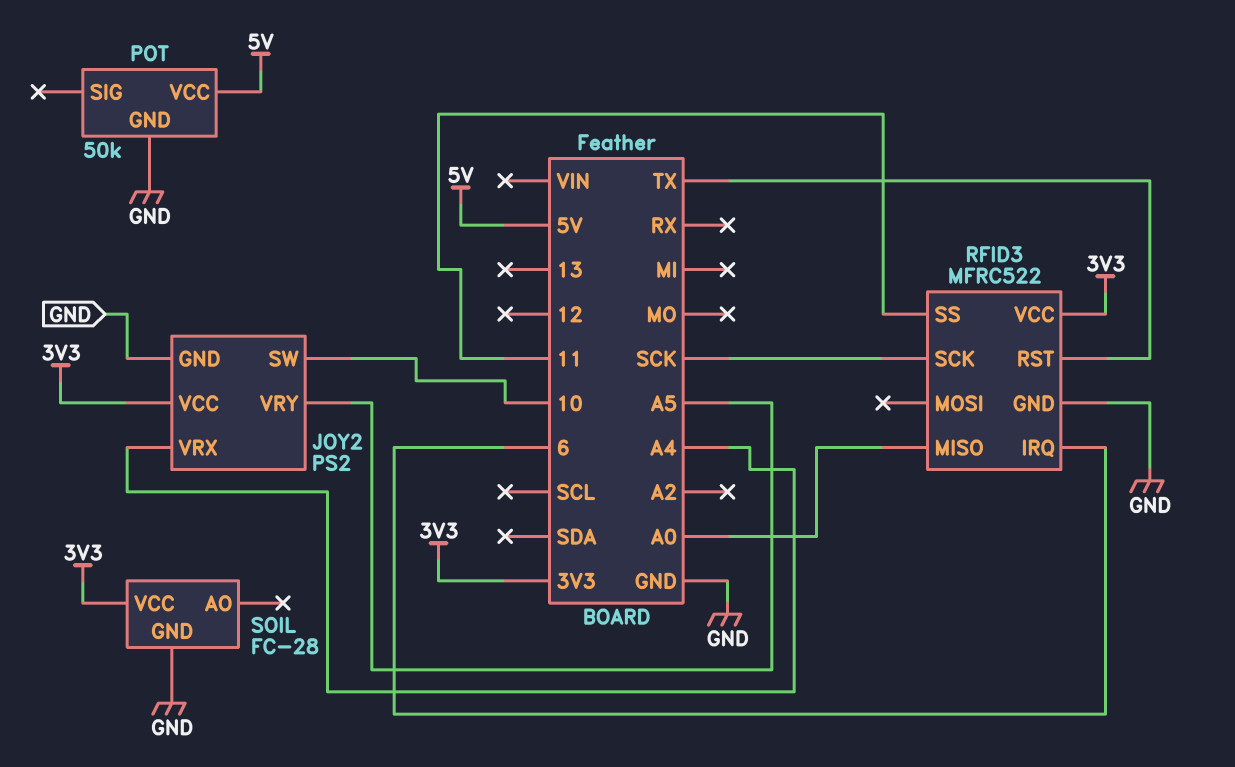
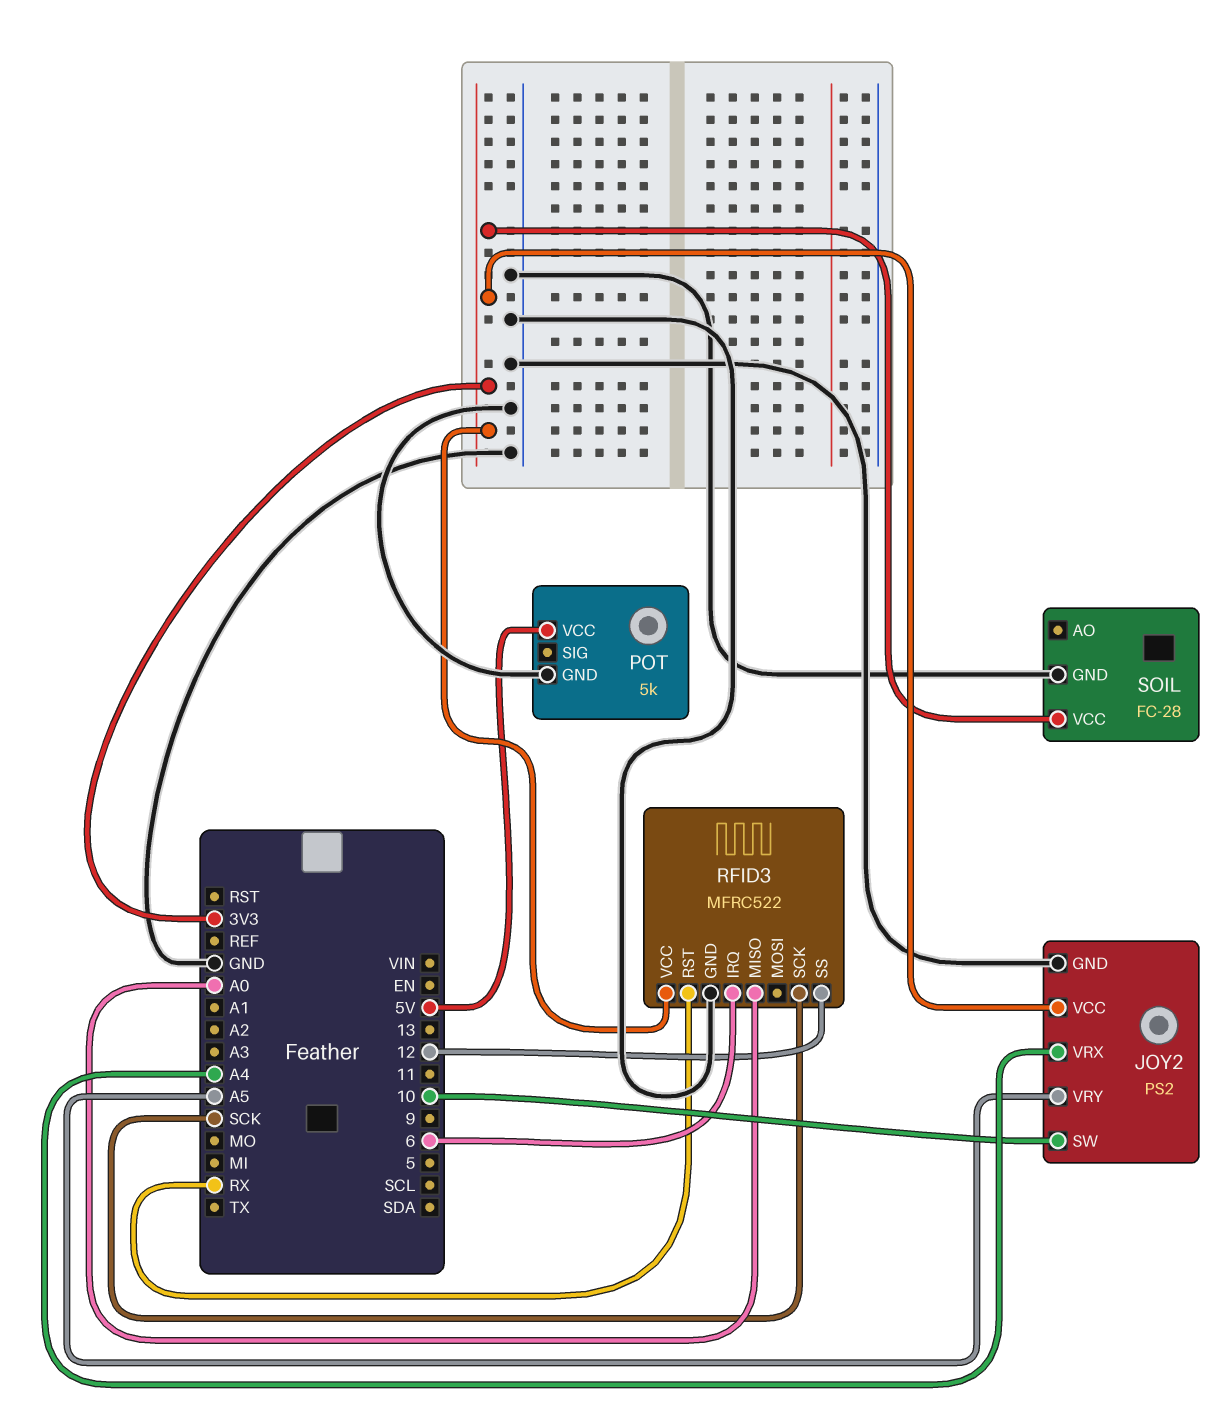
POT: 50k -> 5k
RFID3 pin RST: TX -> RX
RFID3 pin SS: 11 -> 12

